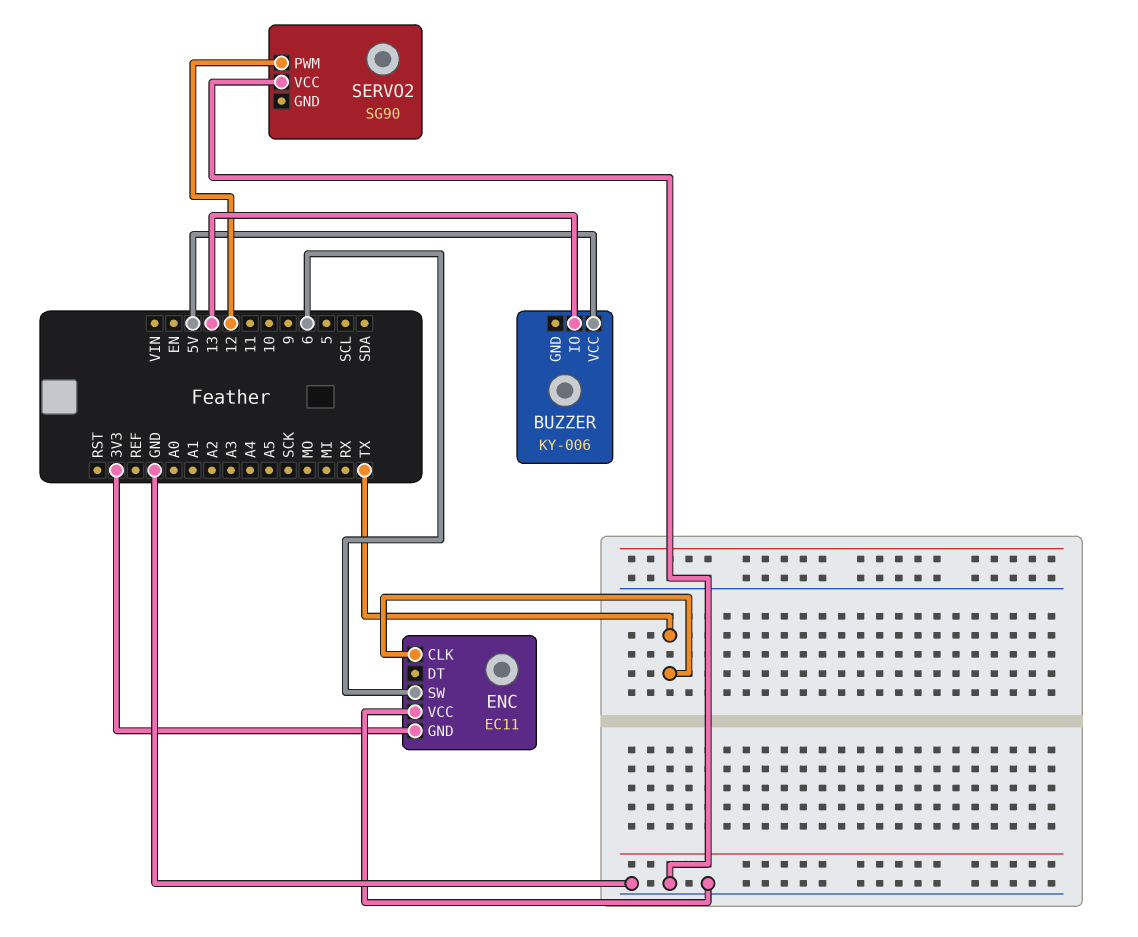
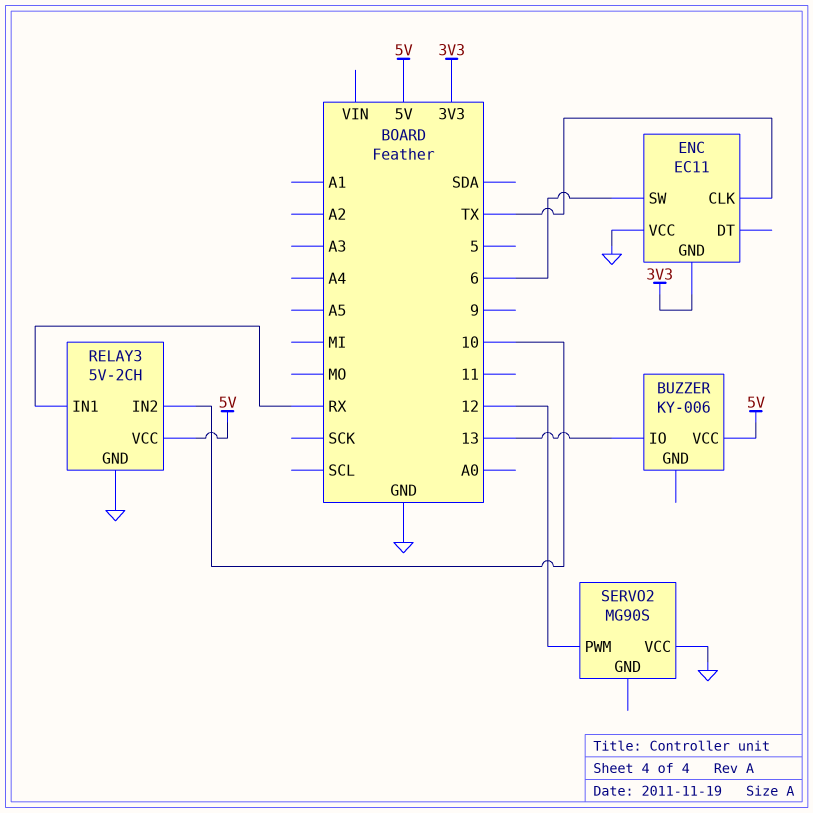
RELAY3: none -> 5V-2CH
RELAY3 pin GND: none -> GND
RELAY3 pin IN1: none -> RX
RELAY3 pin IN2: none -> 10
RELAY3 pin VCC: none -> 5V
SERVO2: SG90 -> MG90S

